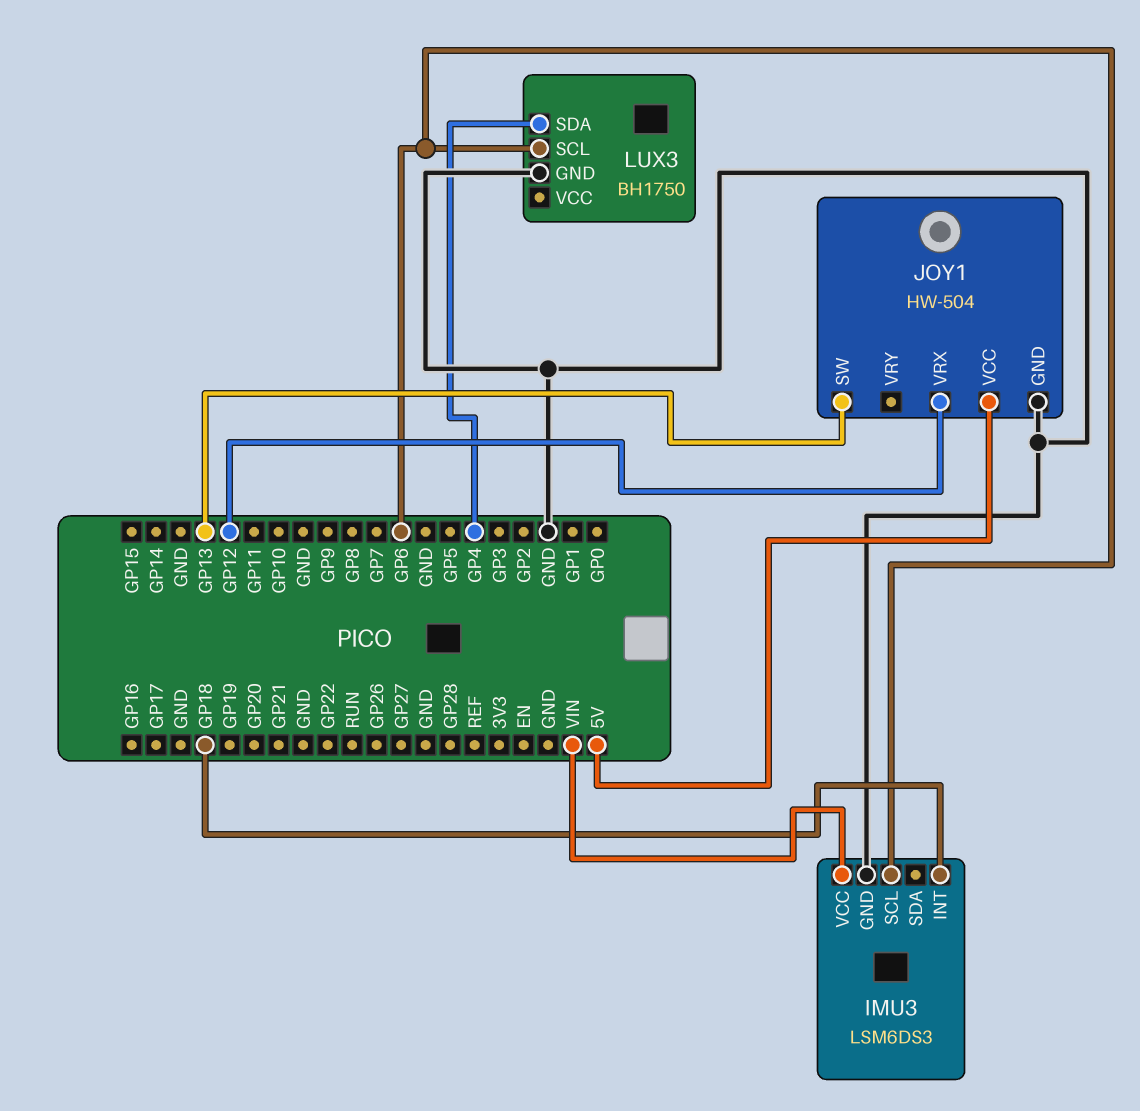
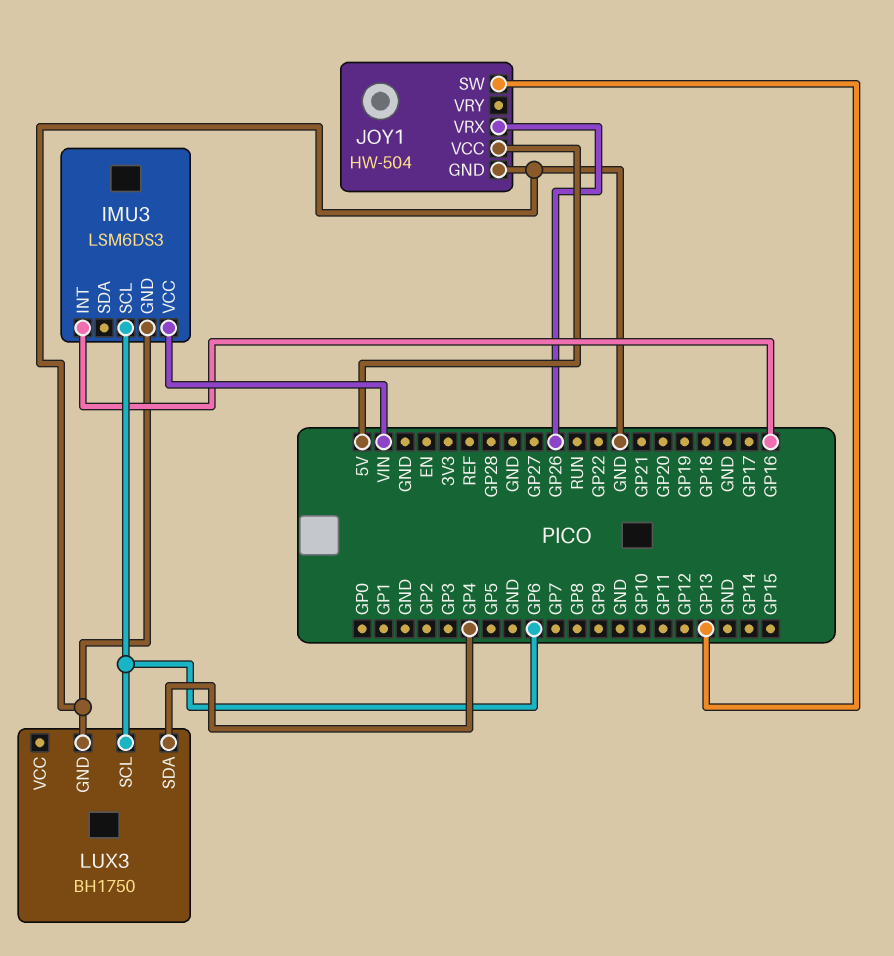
IMU3 pin INT: GP18 -> GP16
JOY1 pin VRX: GP12 -> GP26

